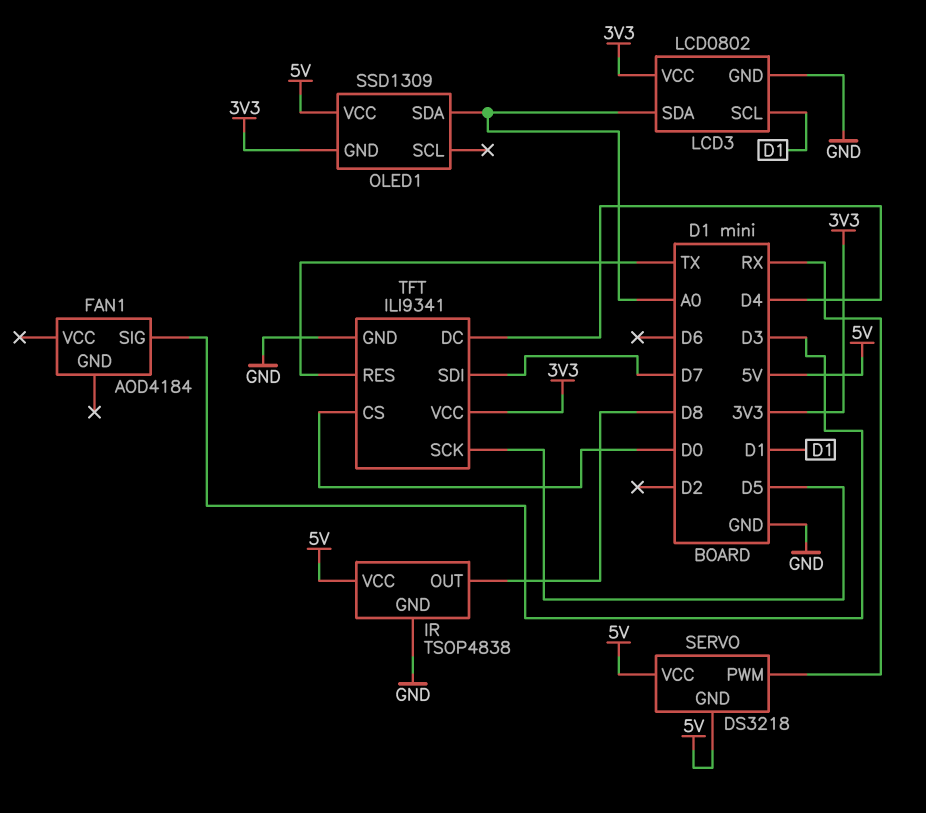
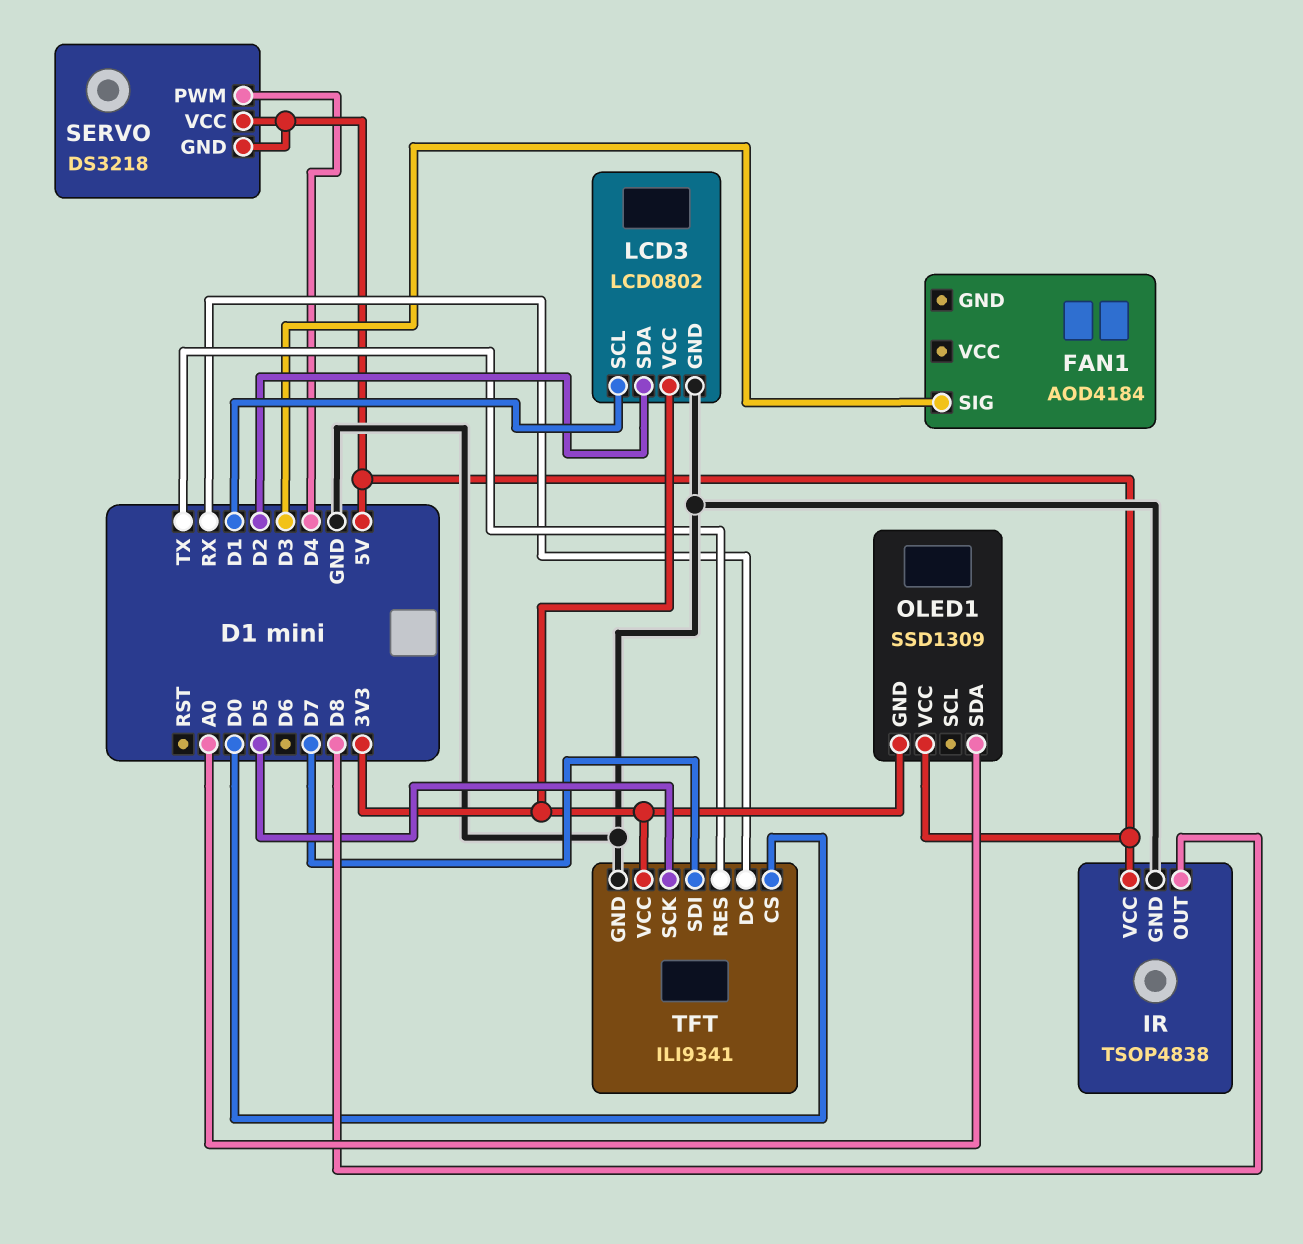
LCD3 pin SDA: A0 -> D2
SERVO pin PWM: RX -> D4
TFT pin DC: D4 -> RX

